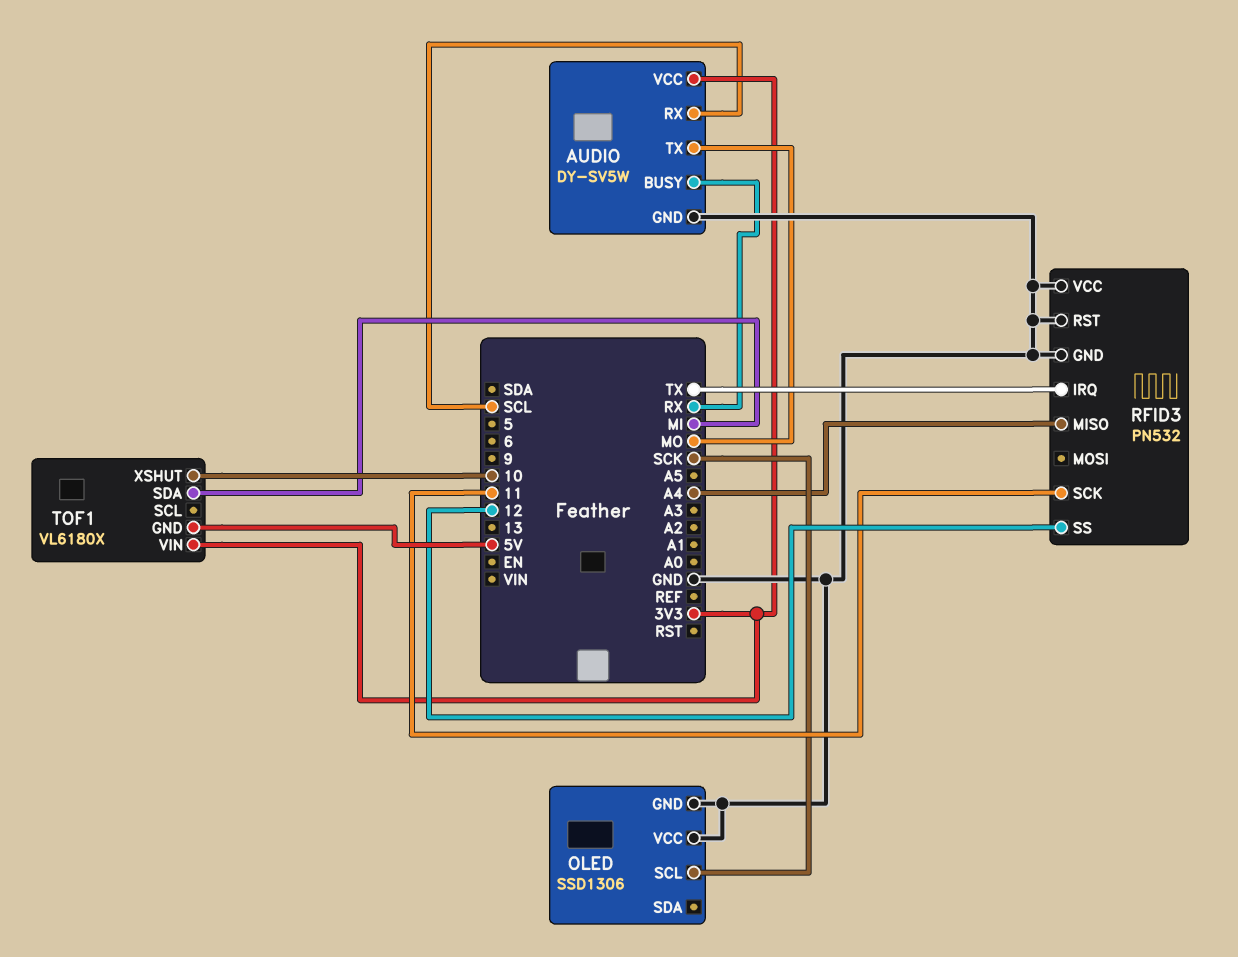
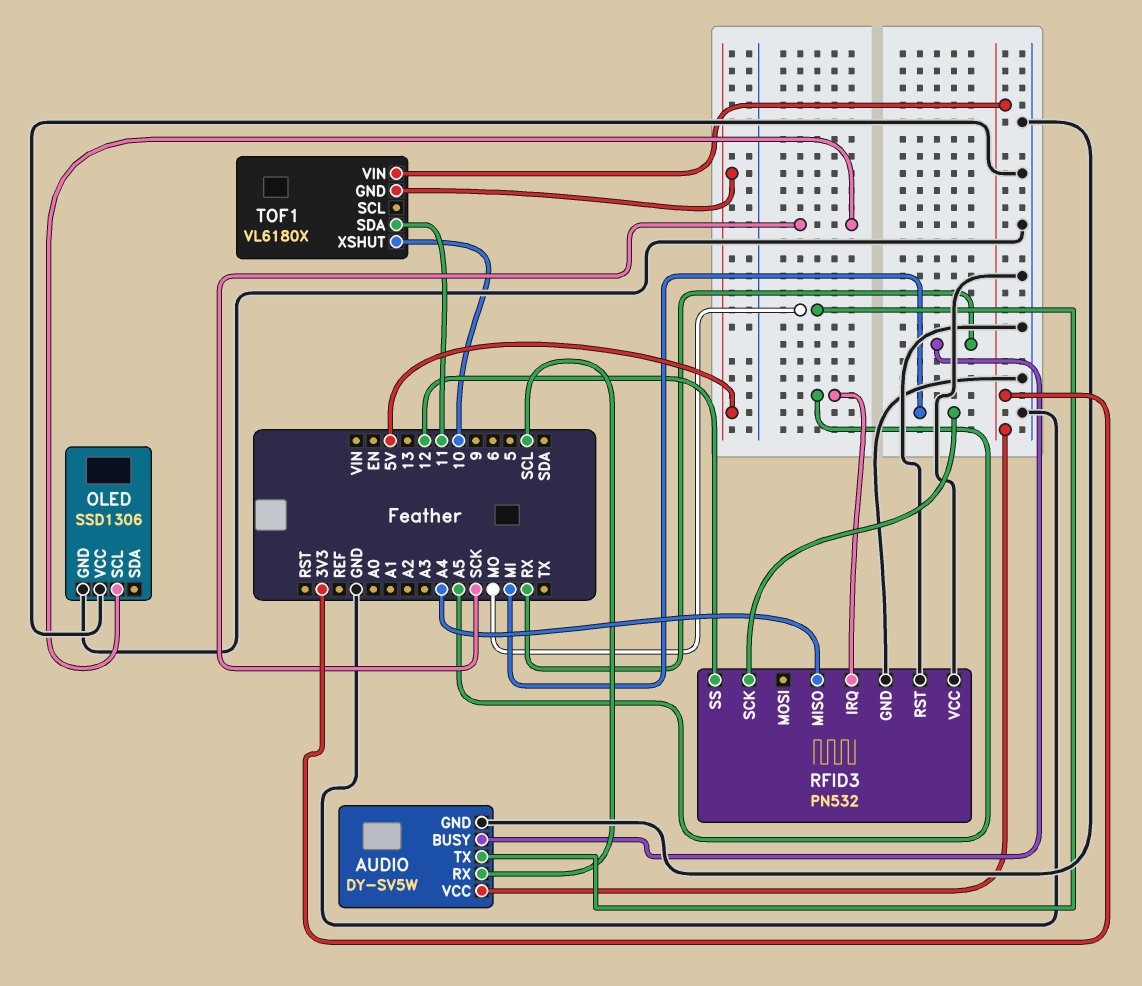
RFID3 pin IRQ: TX -> A5
RFID3 pin SCK: 11 -> MI
TOF1 pin SDA: MI -> 11

